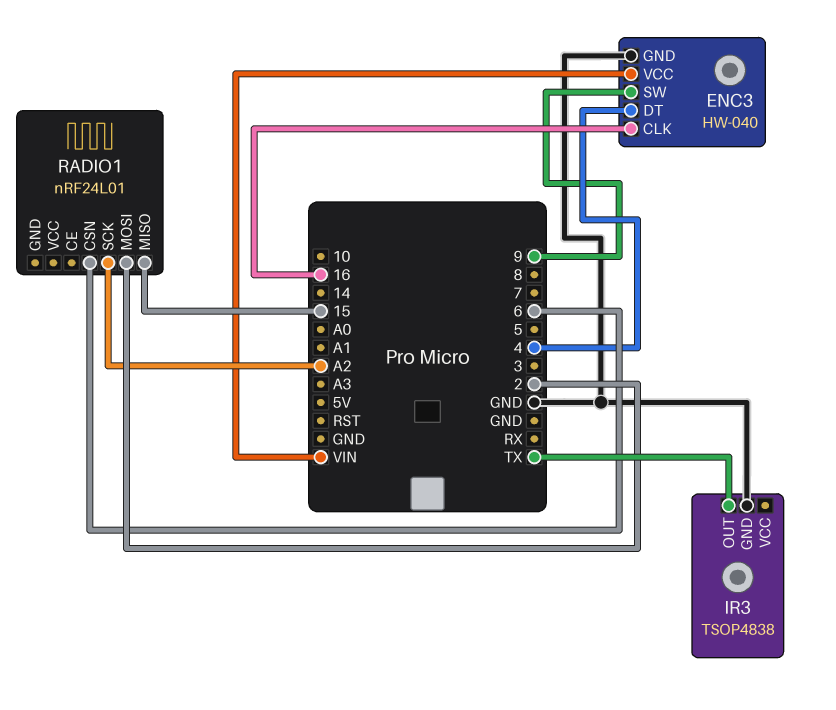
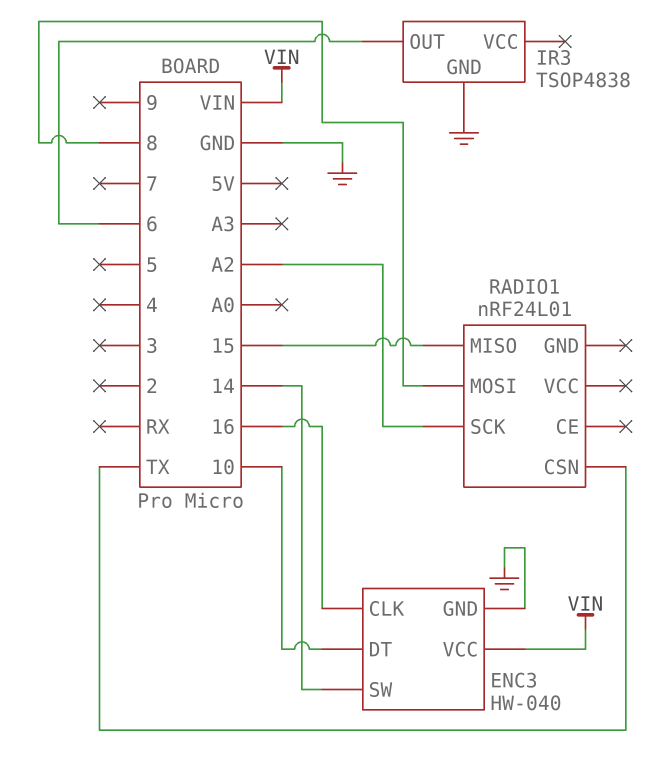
ENC3 pin DT: 4 -> 10
ENC3 pin SW: 9 -> 14
IR3 pin OUT: TX -> 6
RADIO1 pin CSN: 6 -> TX
RADIO1 pin MOSI: 2 -> 8

